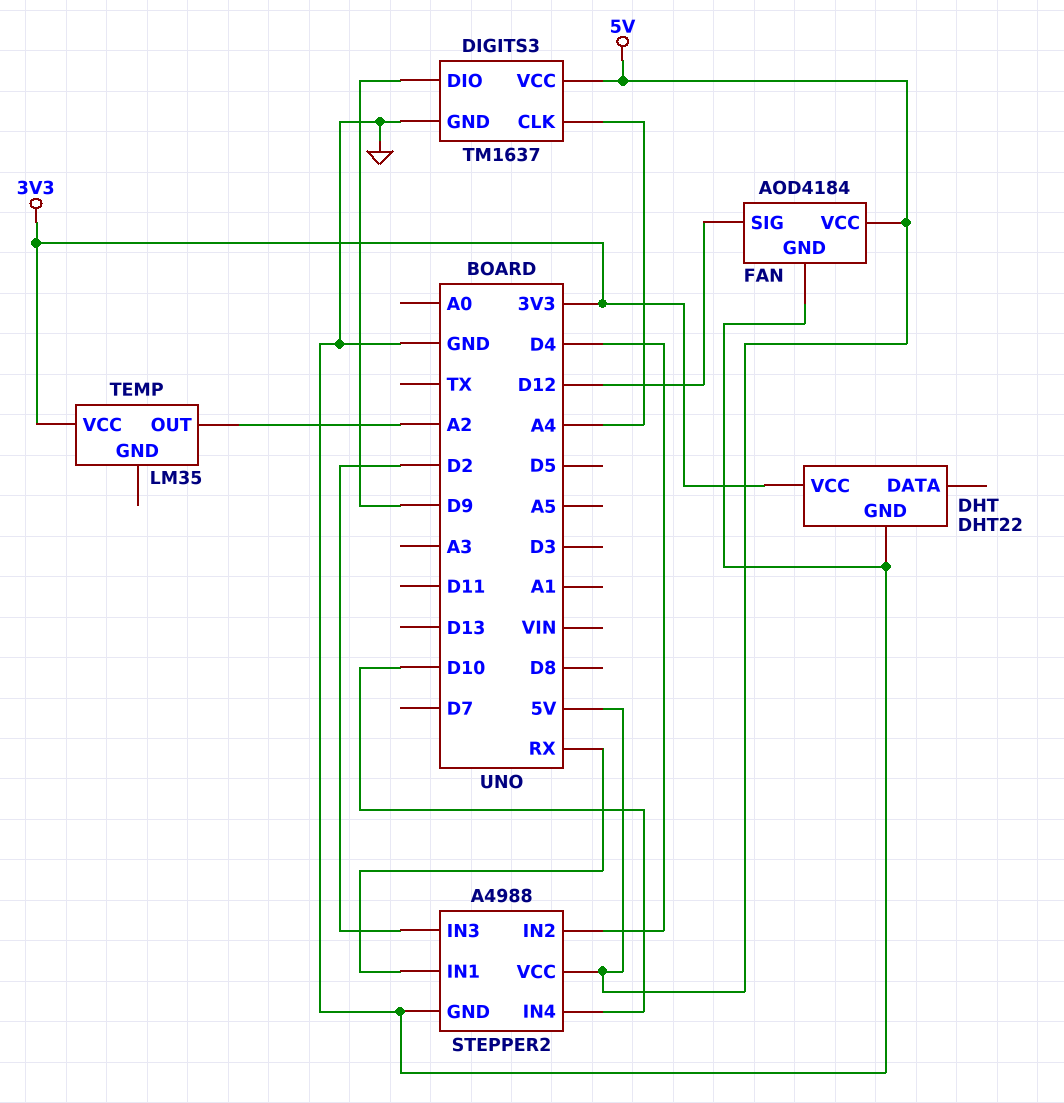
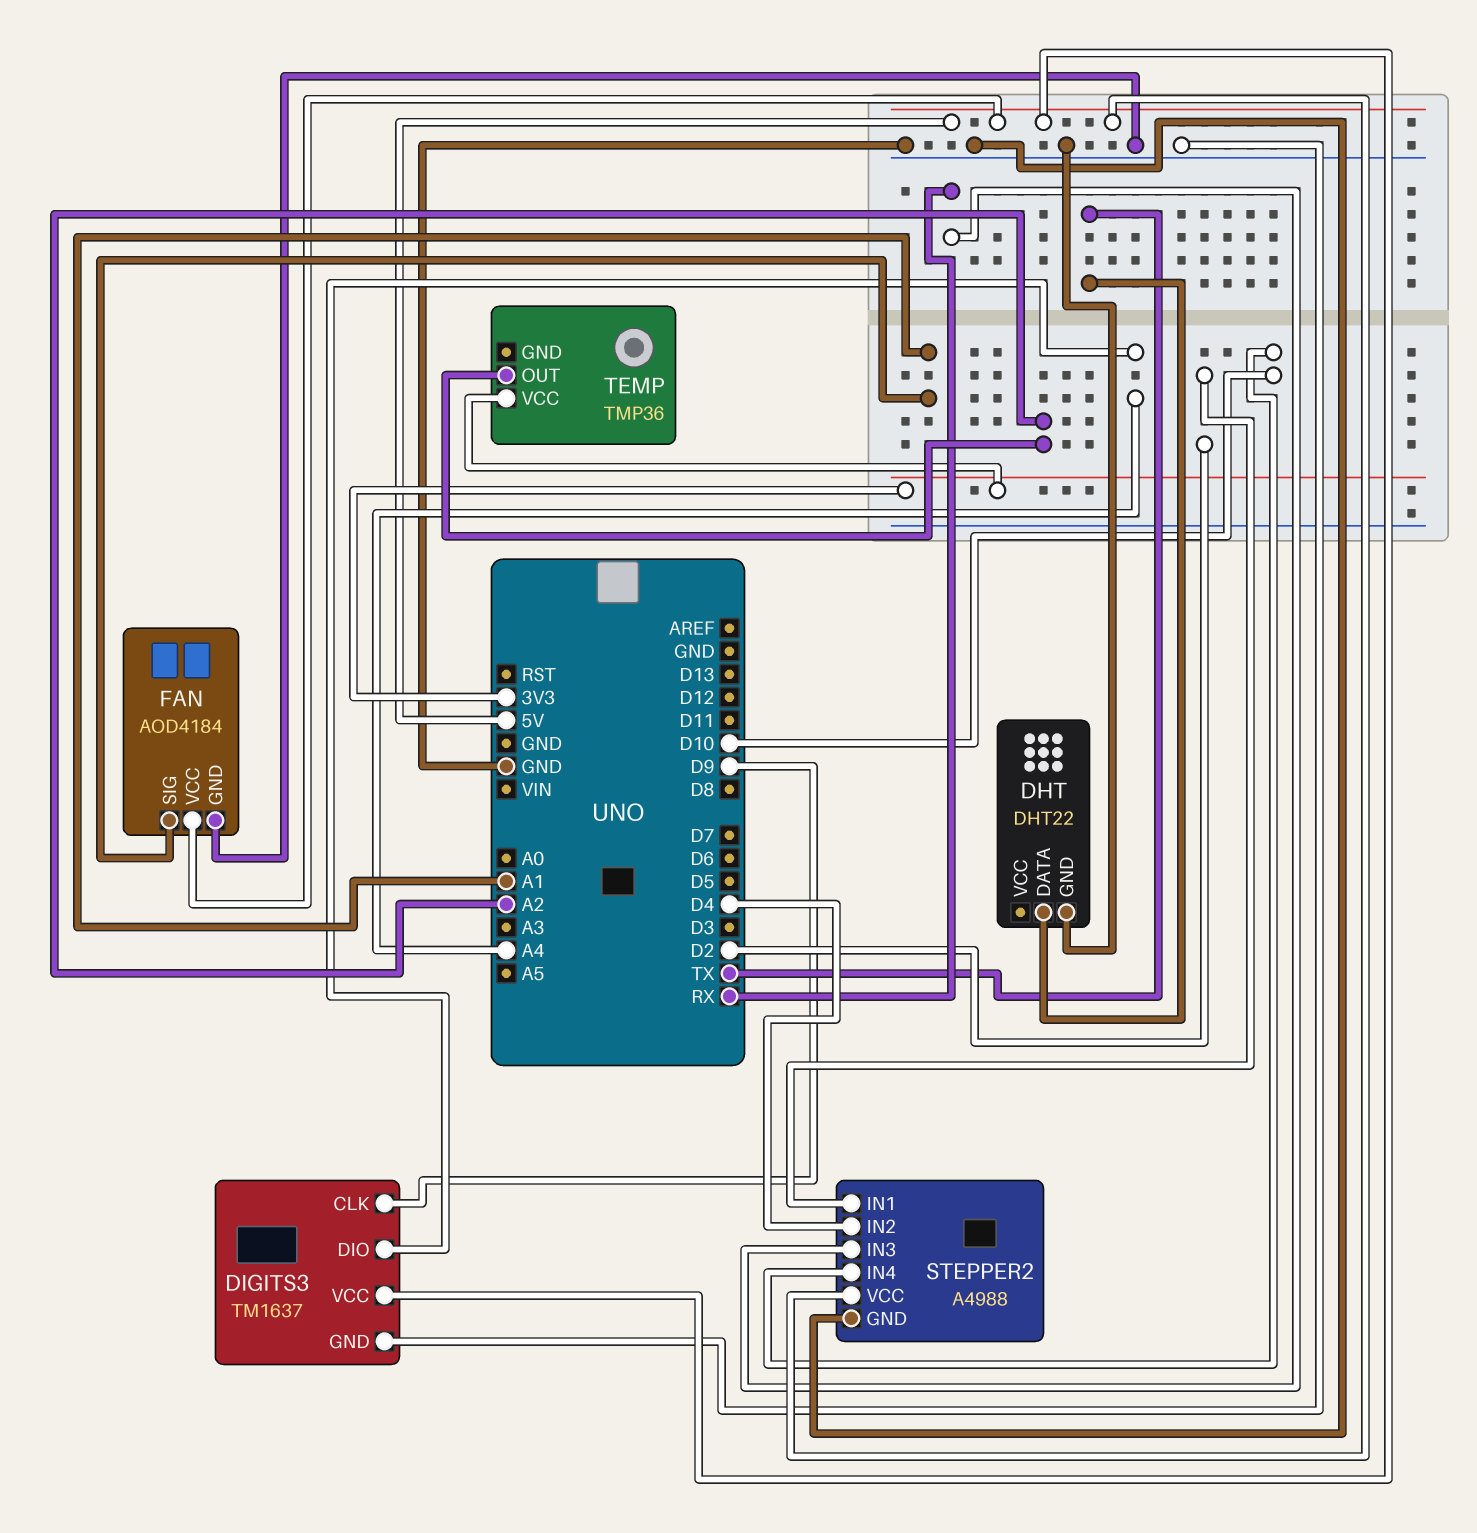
DHT pin DATA: none -> TX
DHT pin VCC: 3V3 -> none
DIGITS3 pin CLK: A4 -> D9
DIGITS3 pin DIO: D9 -> A4
FAN pin SIG: D12 -> A1
STEPPER2 pin IN1: RX -> D2
STEPPER2 pin IN3: D2 -> RX
TEMP: LM35 -> TMP36

